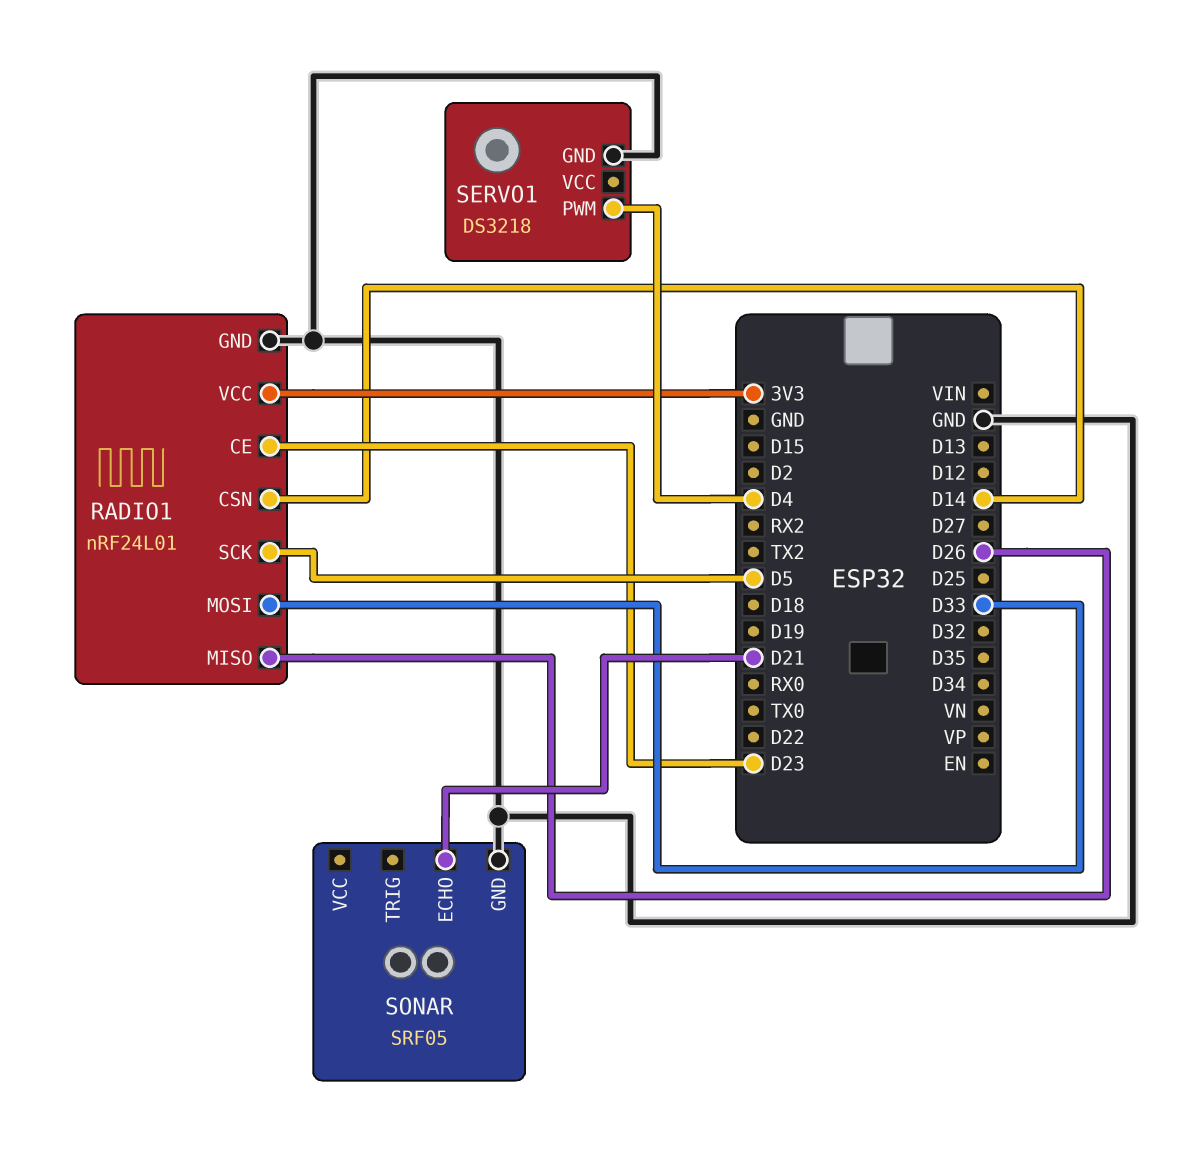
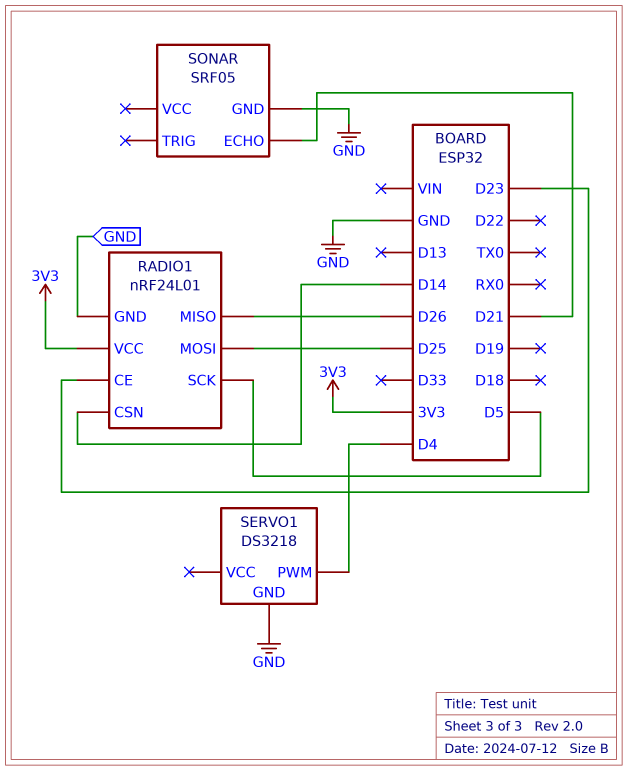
RADIO1 pin MOSI: D33 -> D25

